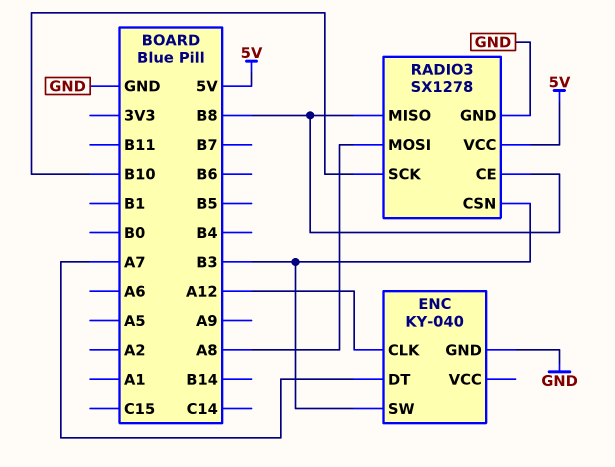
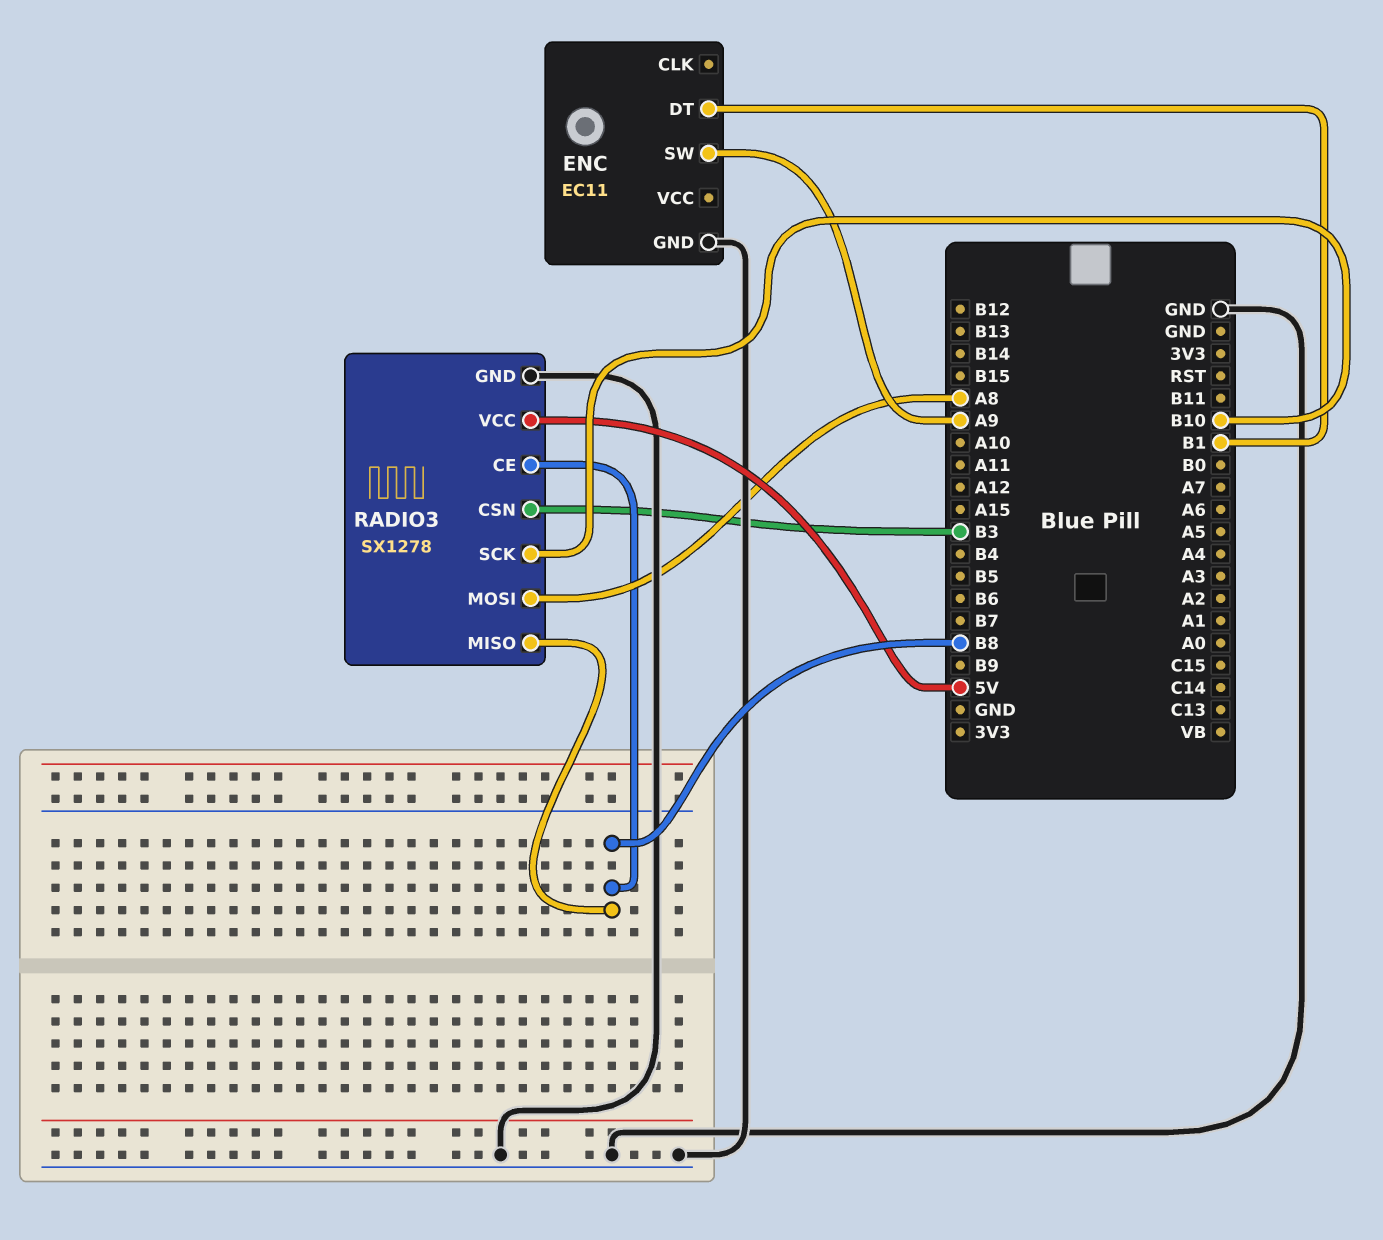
ENC: KY-040 -> EC11
ENC pin CLK: A12 -> none
ENC pin DT: A7 -> B1
ENC pin SW: B3 -> A9

